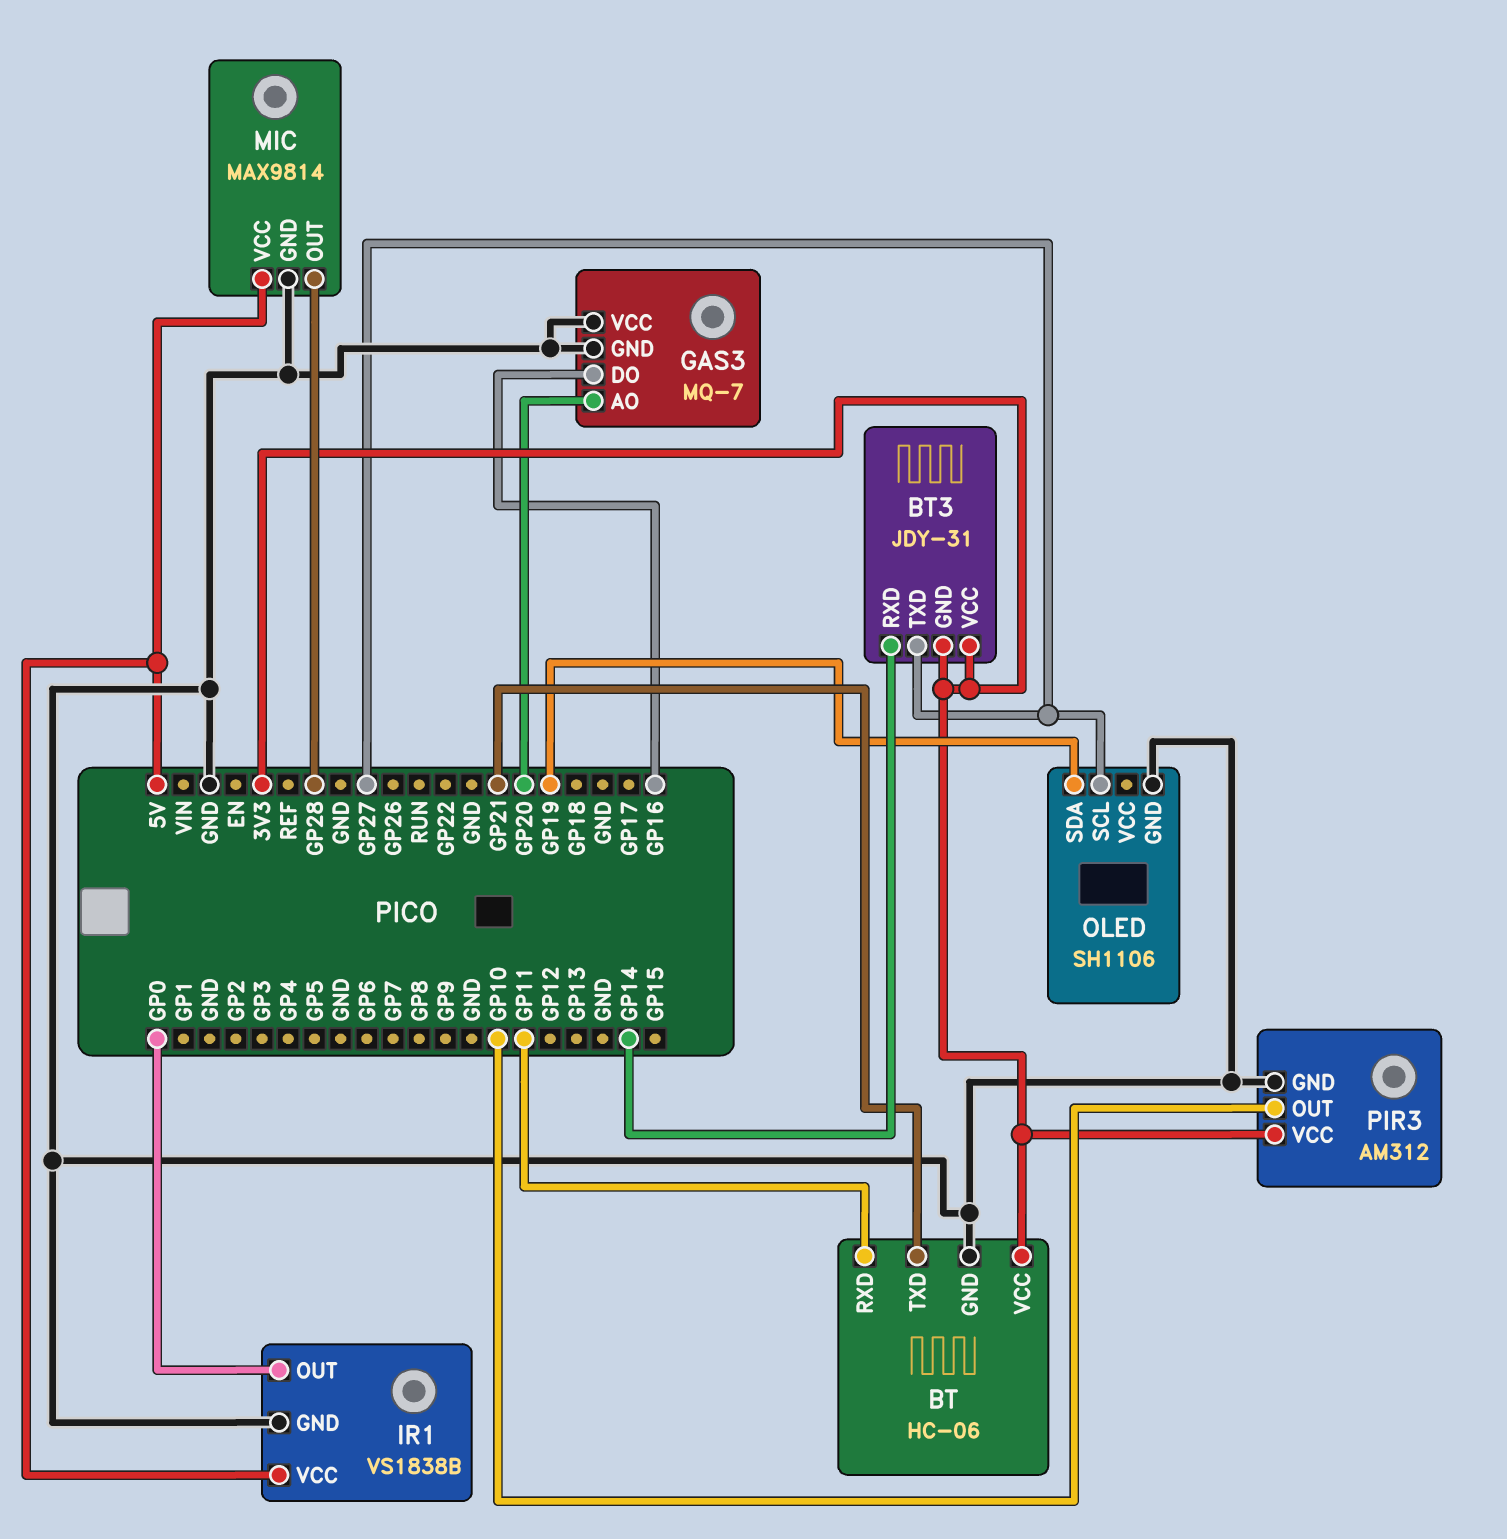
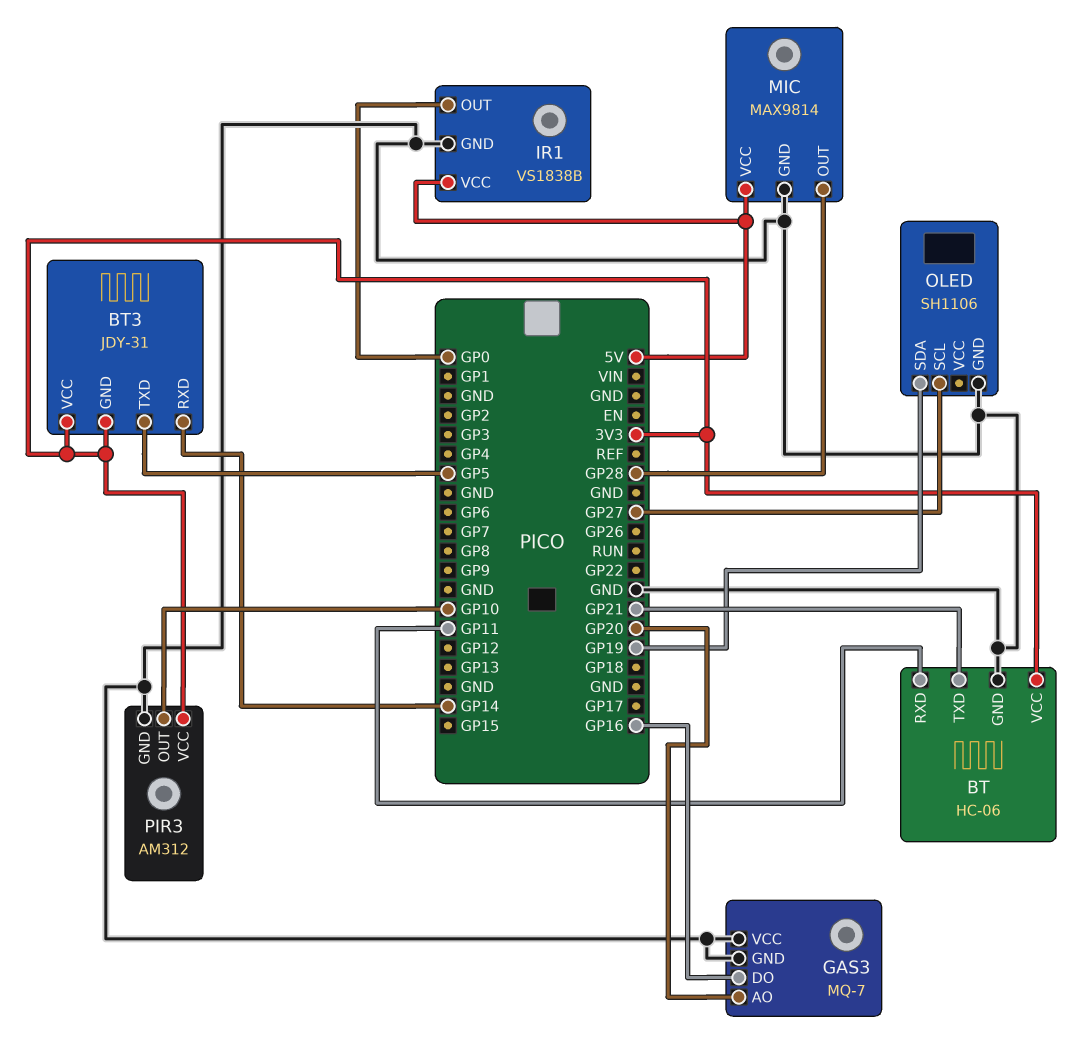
BT3 pin TXD: GP27 -> GP5

